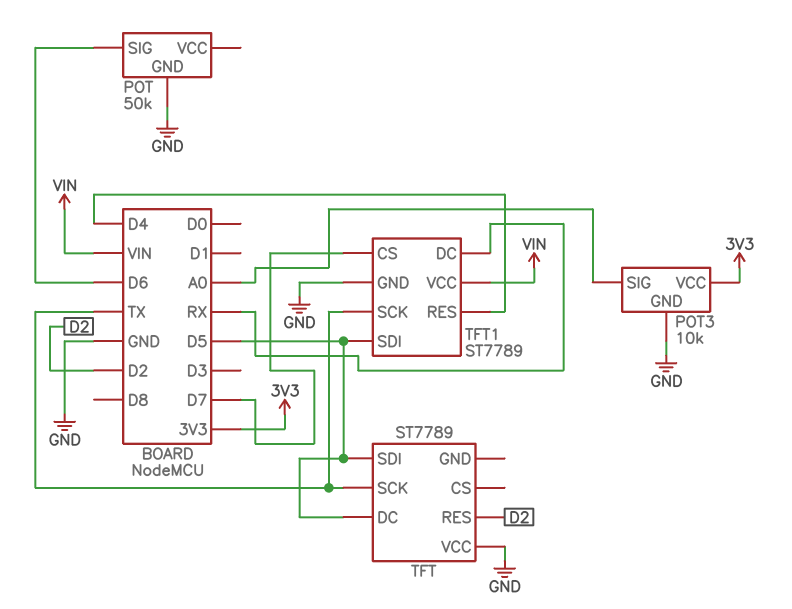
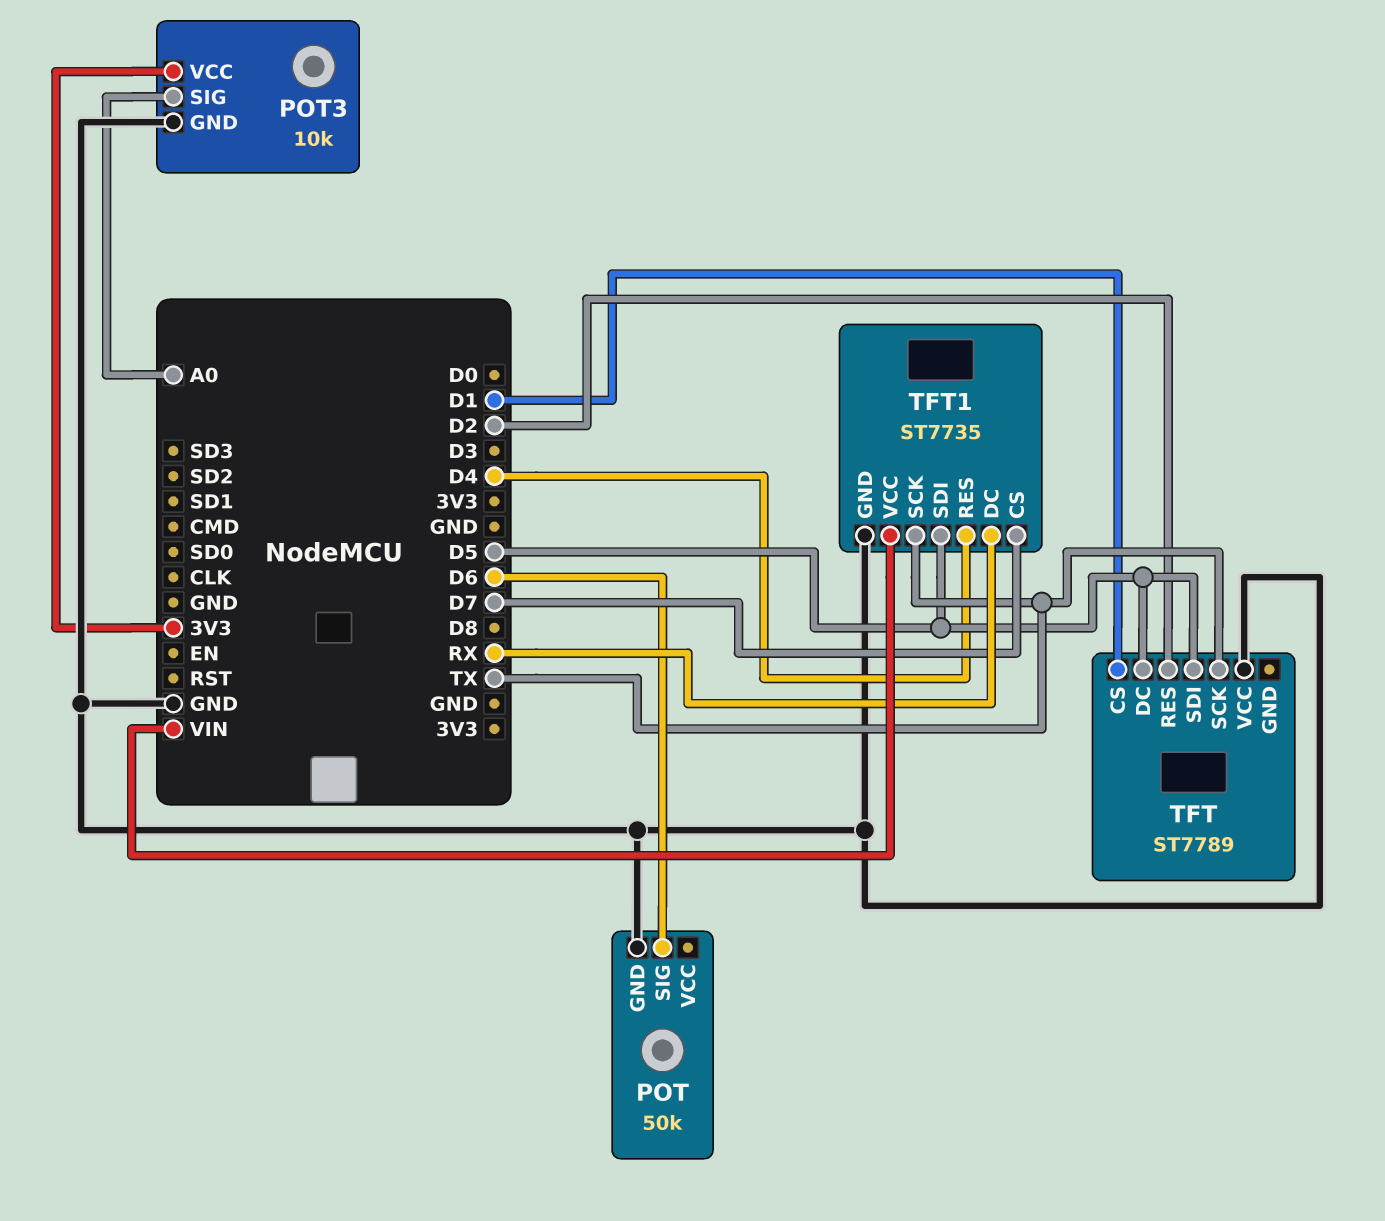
TFT pin CS: none -> D1
TFT1: ST7789 -> ST7735

